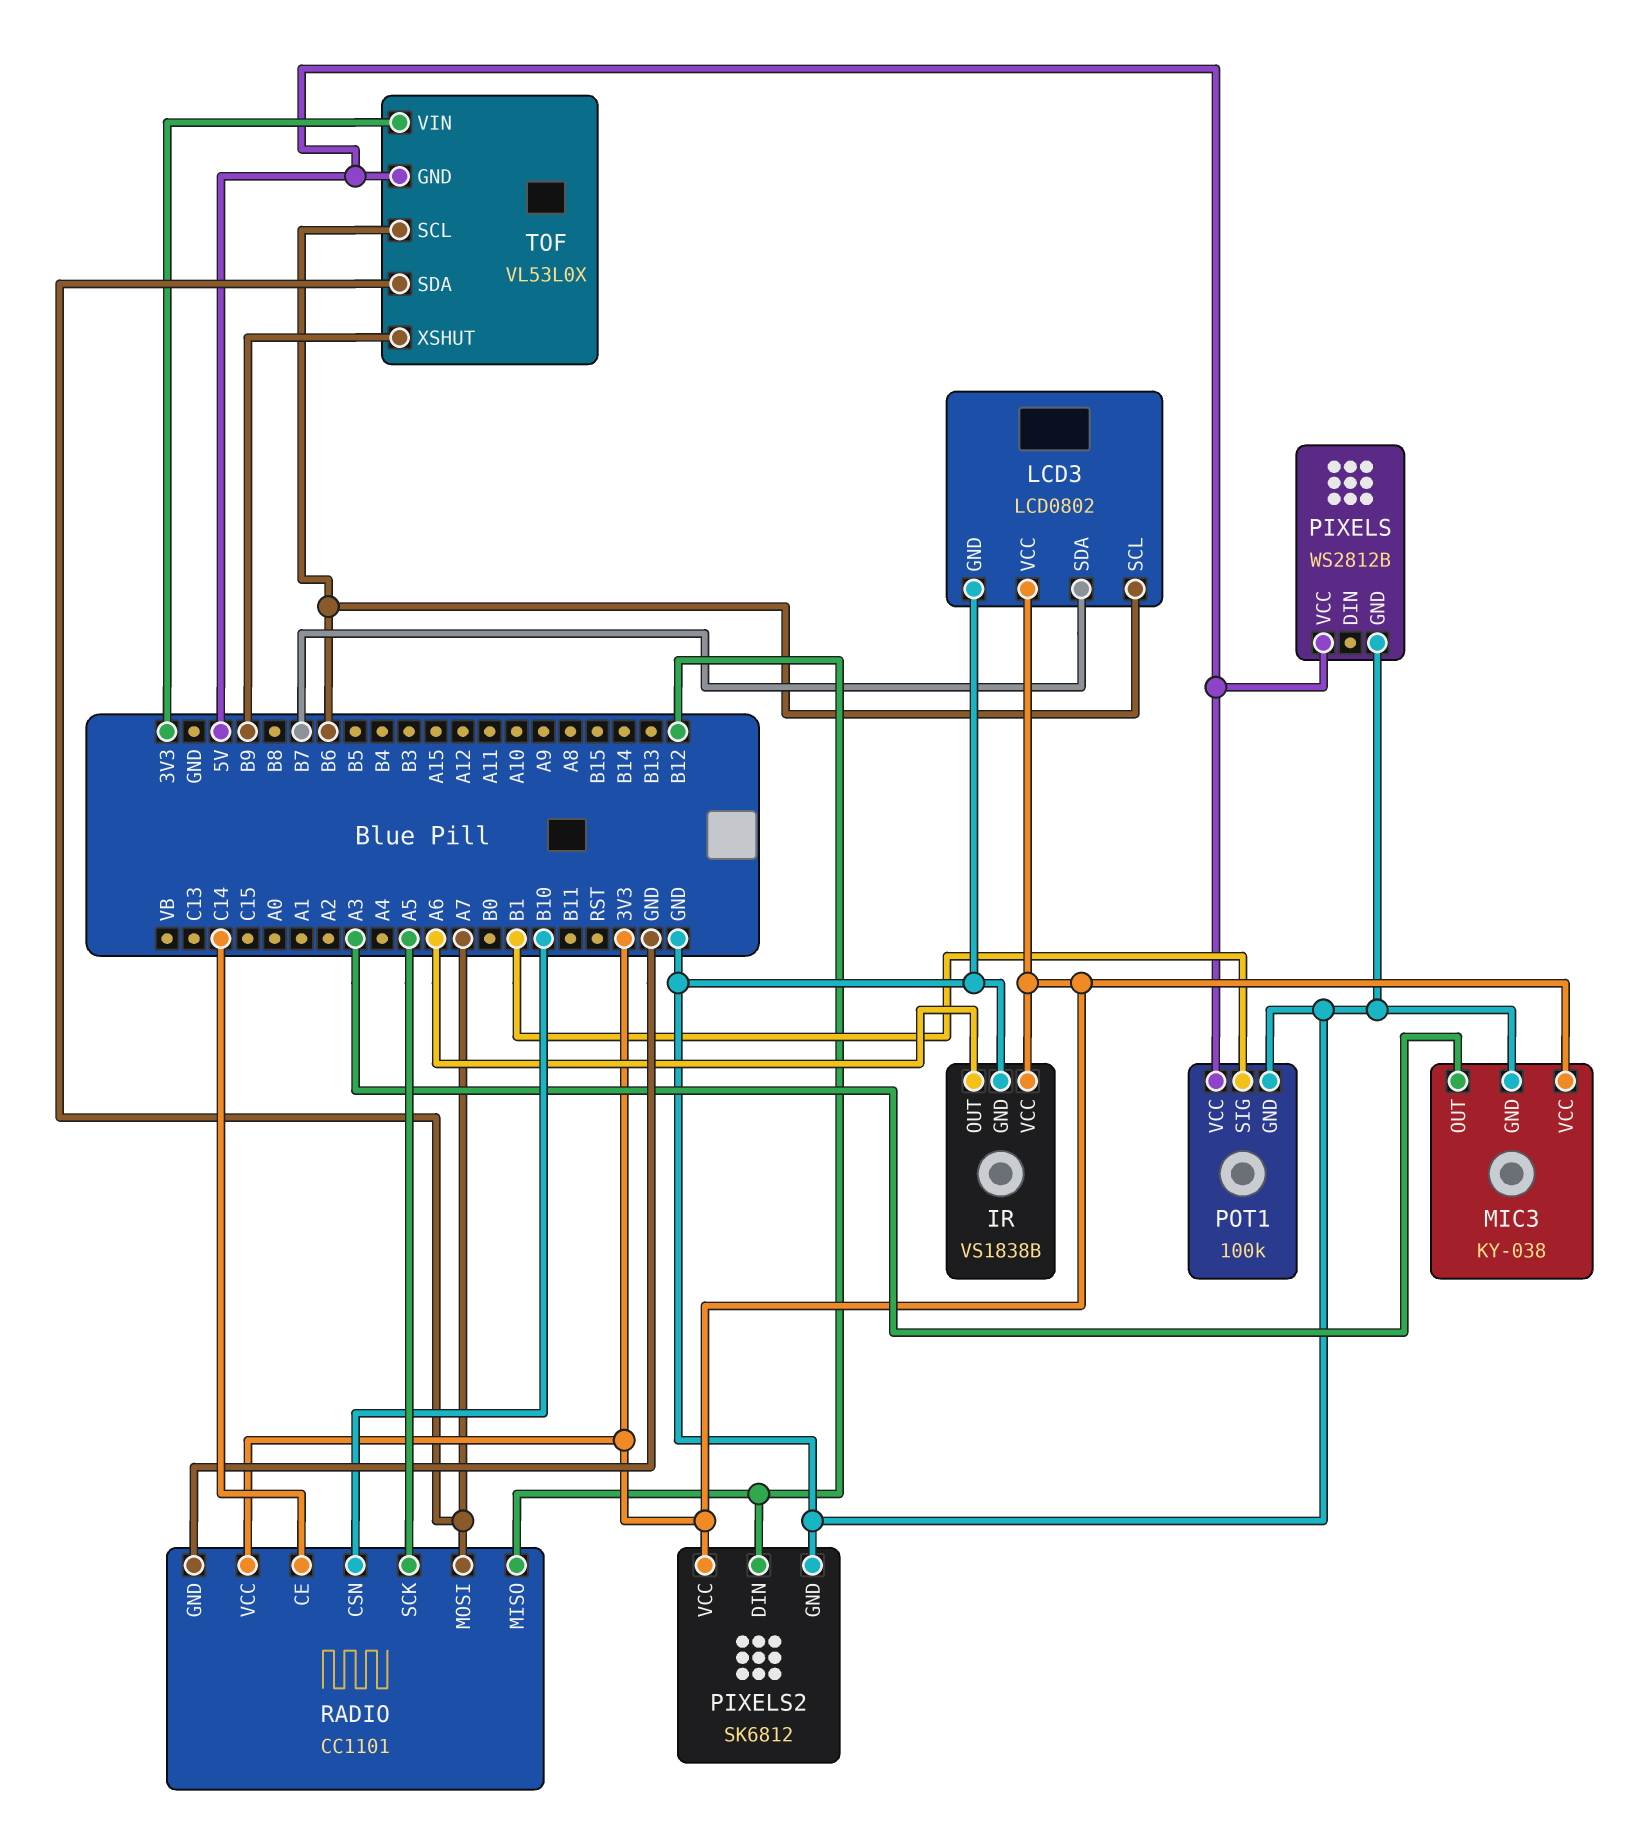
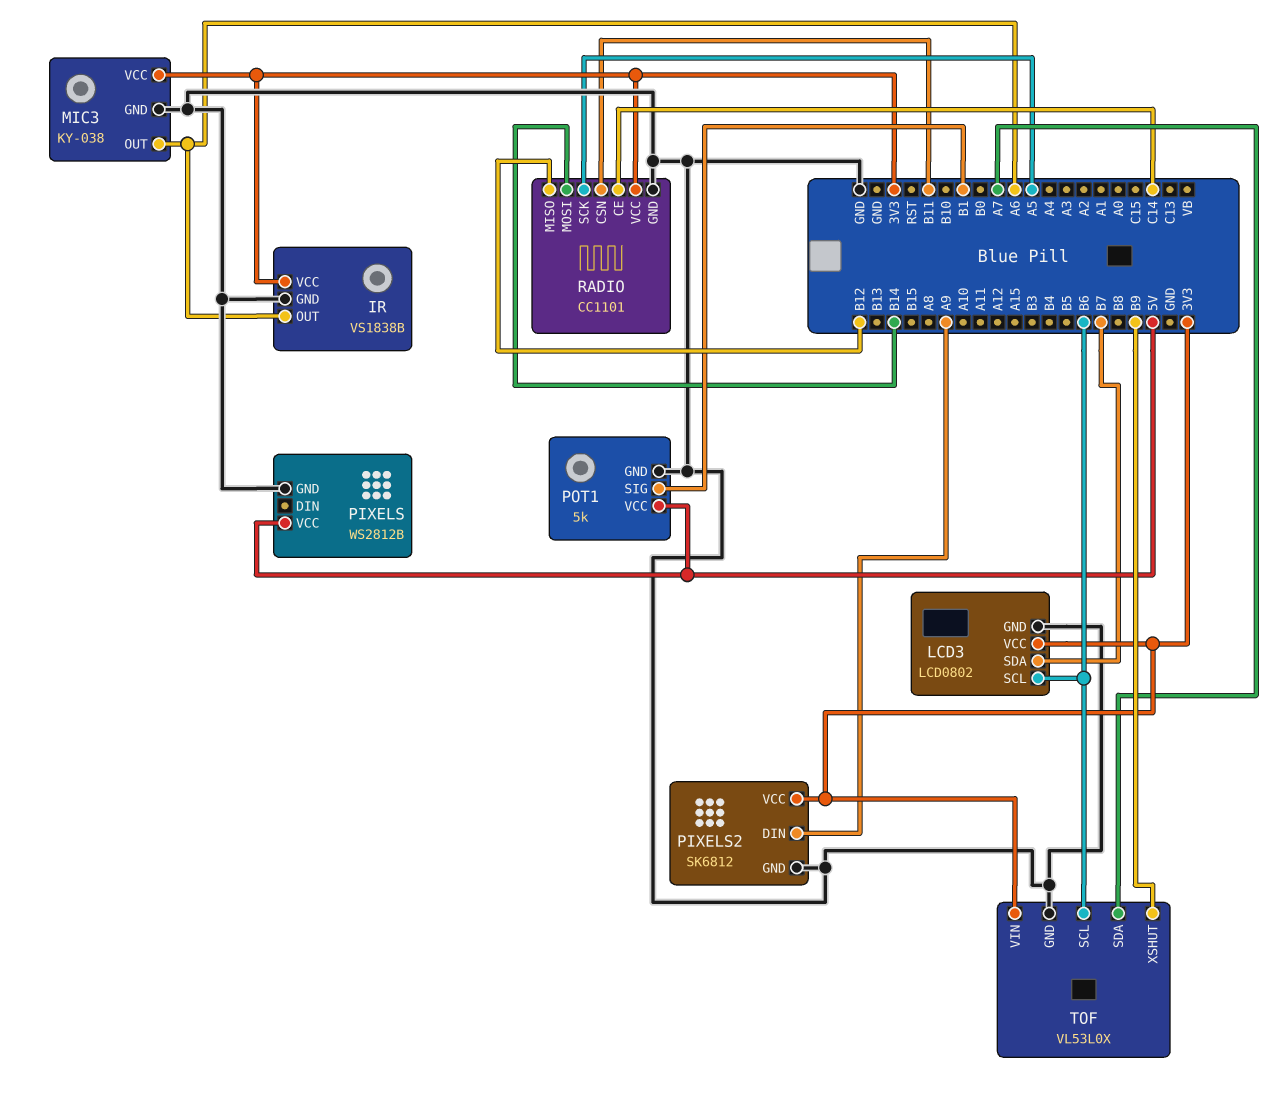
MIC3 pin OUT: A3 -> A6
PIXELS2 pin DIN: B12 -> A9
POT1: 100k -> 5k
RADIO pin CSN: B10 -> B11
RADIO pin MOSI: A7 -> B14
TOF pin GND: 5V -> GND

